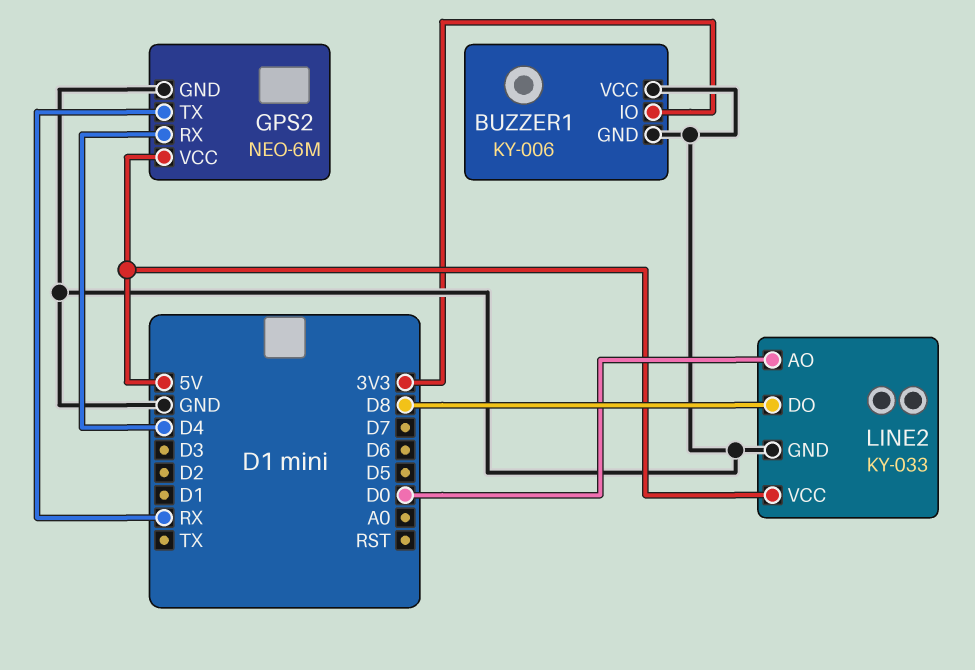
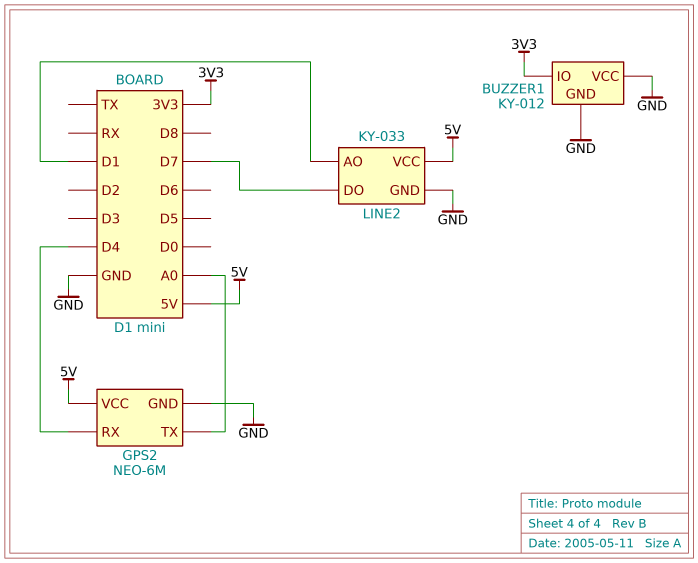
BUZZER1: KY-006 -> KY-012
GPS2 pin TX: RX -> A0
LINE2 pin AO: D0 -> D1
LINE2 pin DO: D8 -> D7

